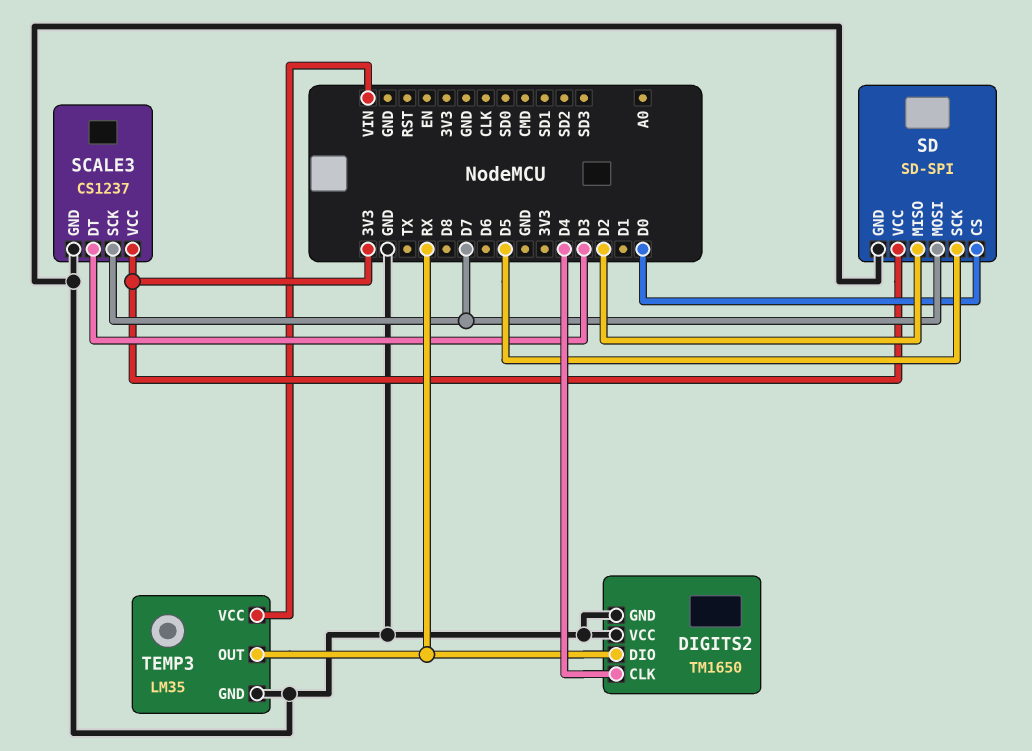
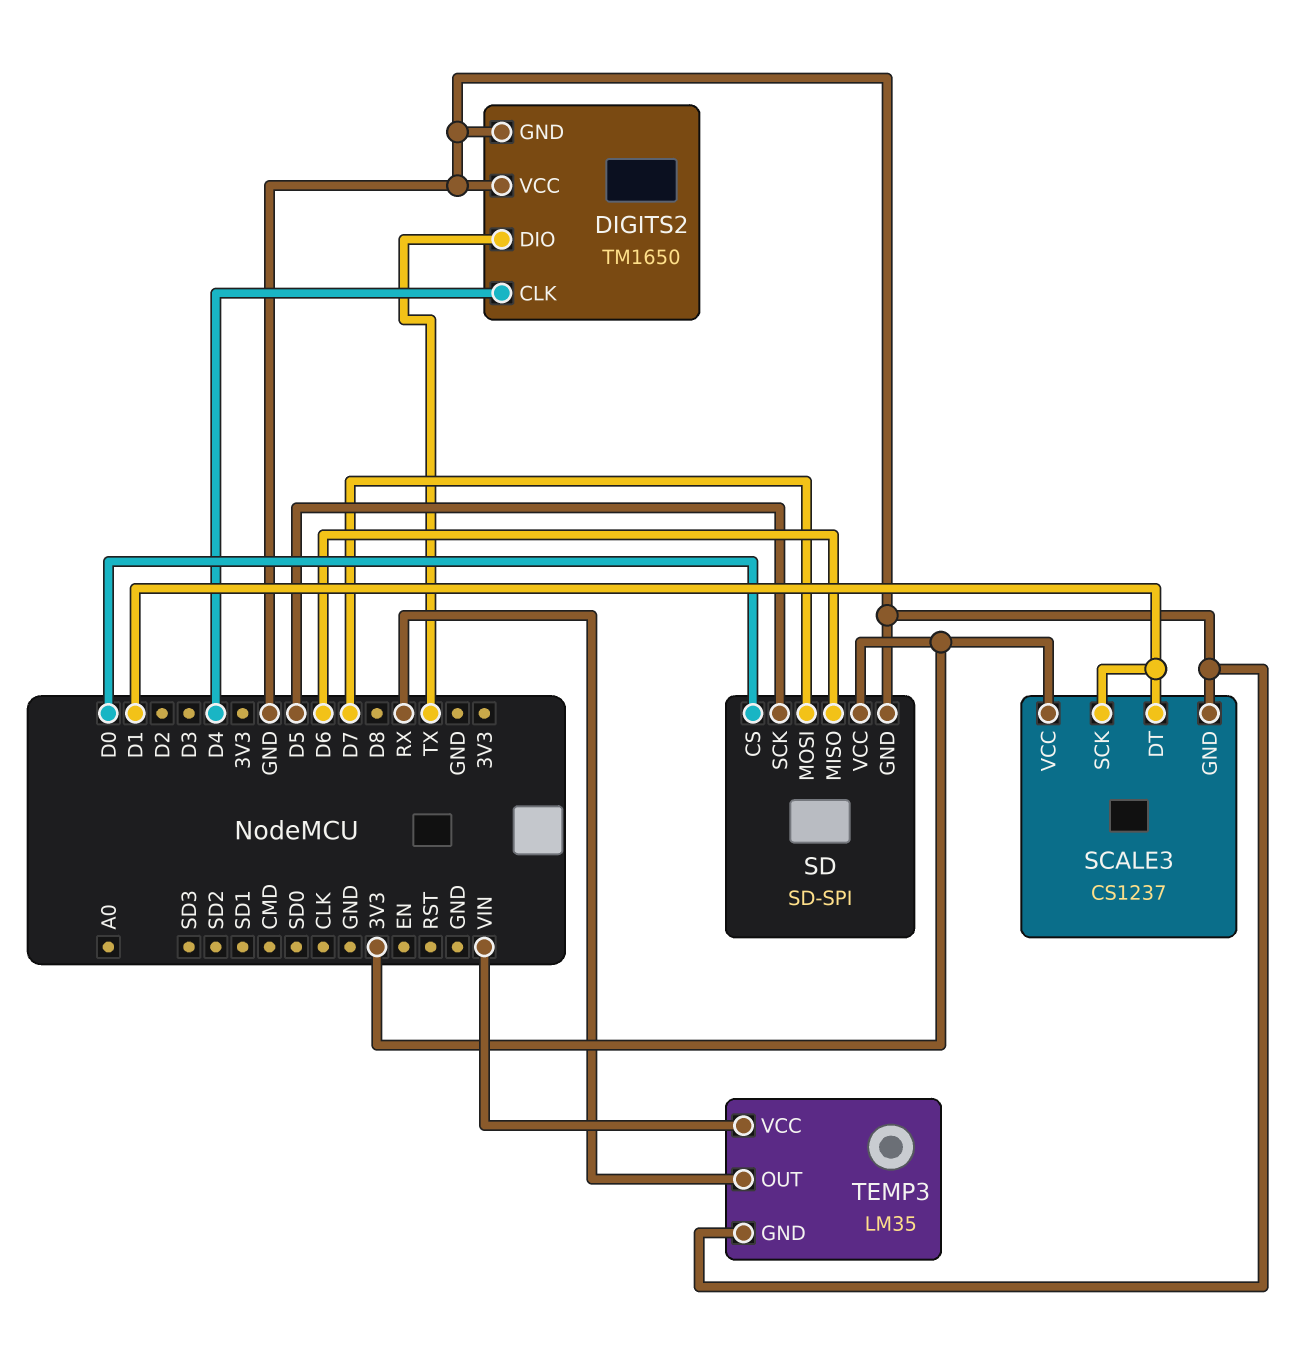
DIGITS2 pin DIO: RX -> TX
SCALE3 pin DT: D3 -> D1
SCALE3 pin SCK: D7 -> D1
SD pin MISO: D2 -> D6

